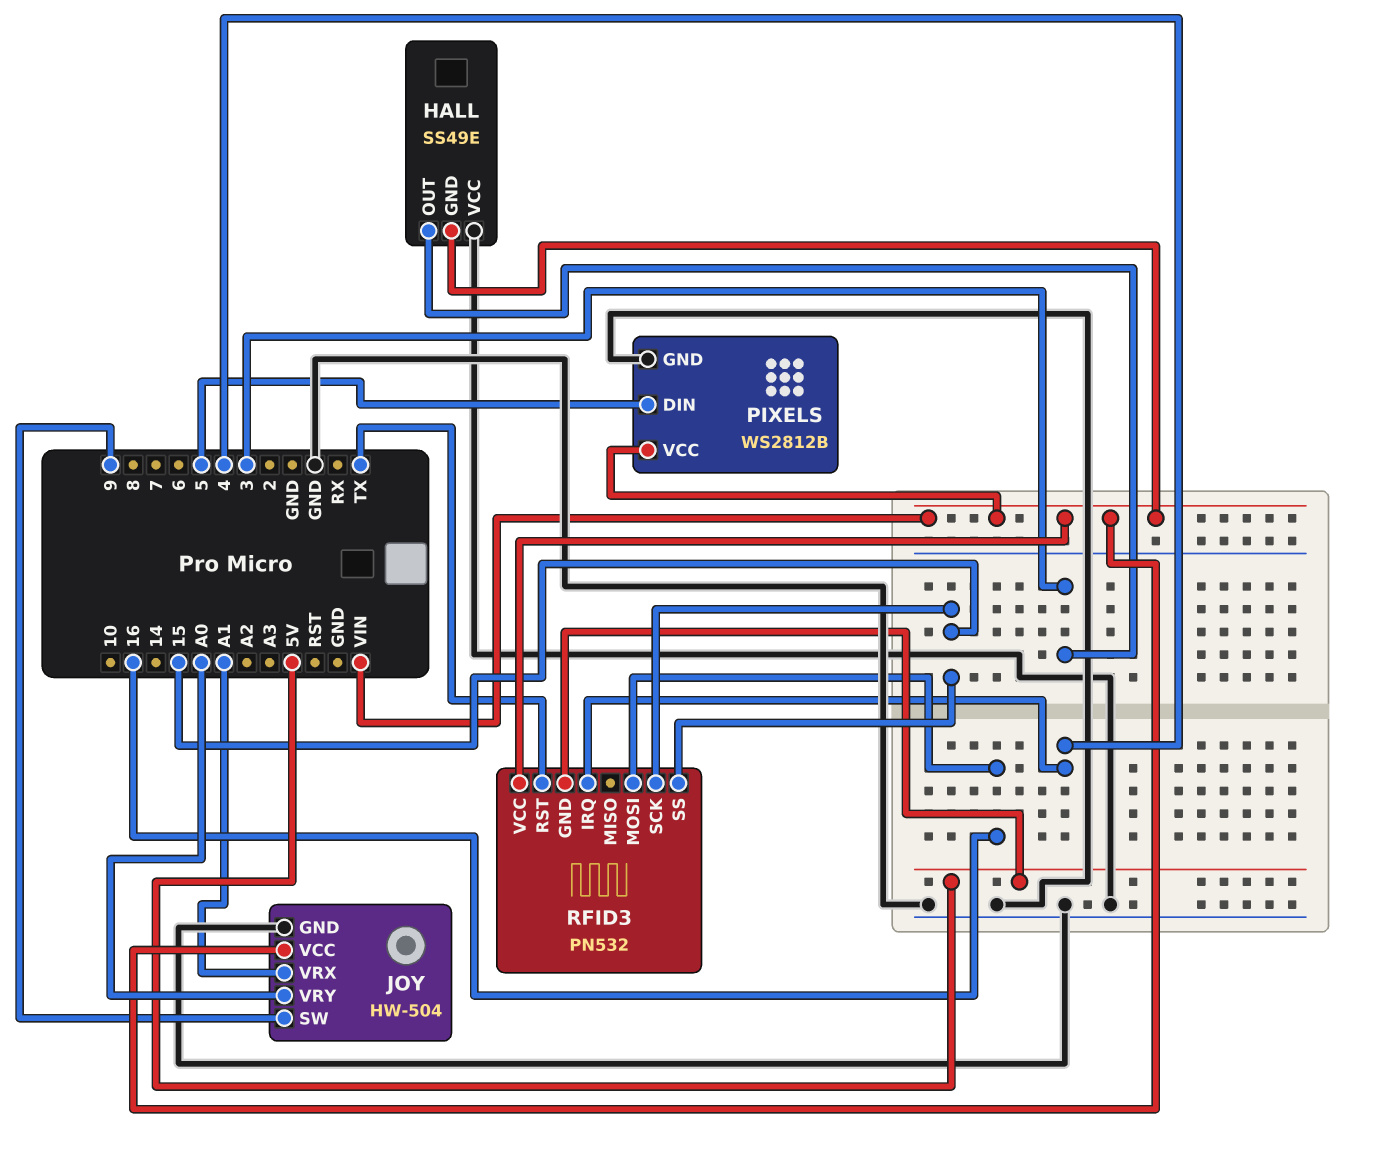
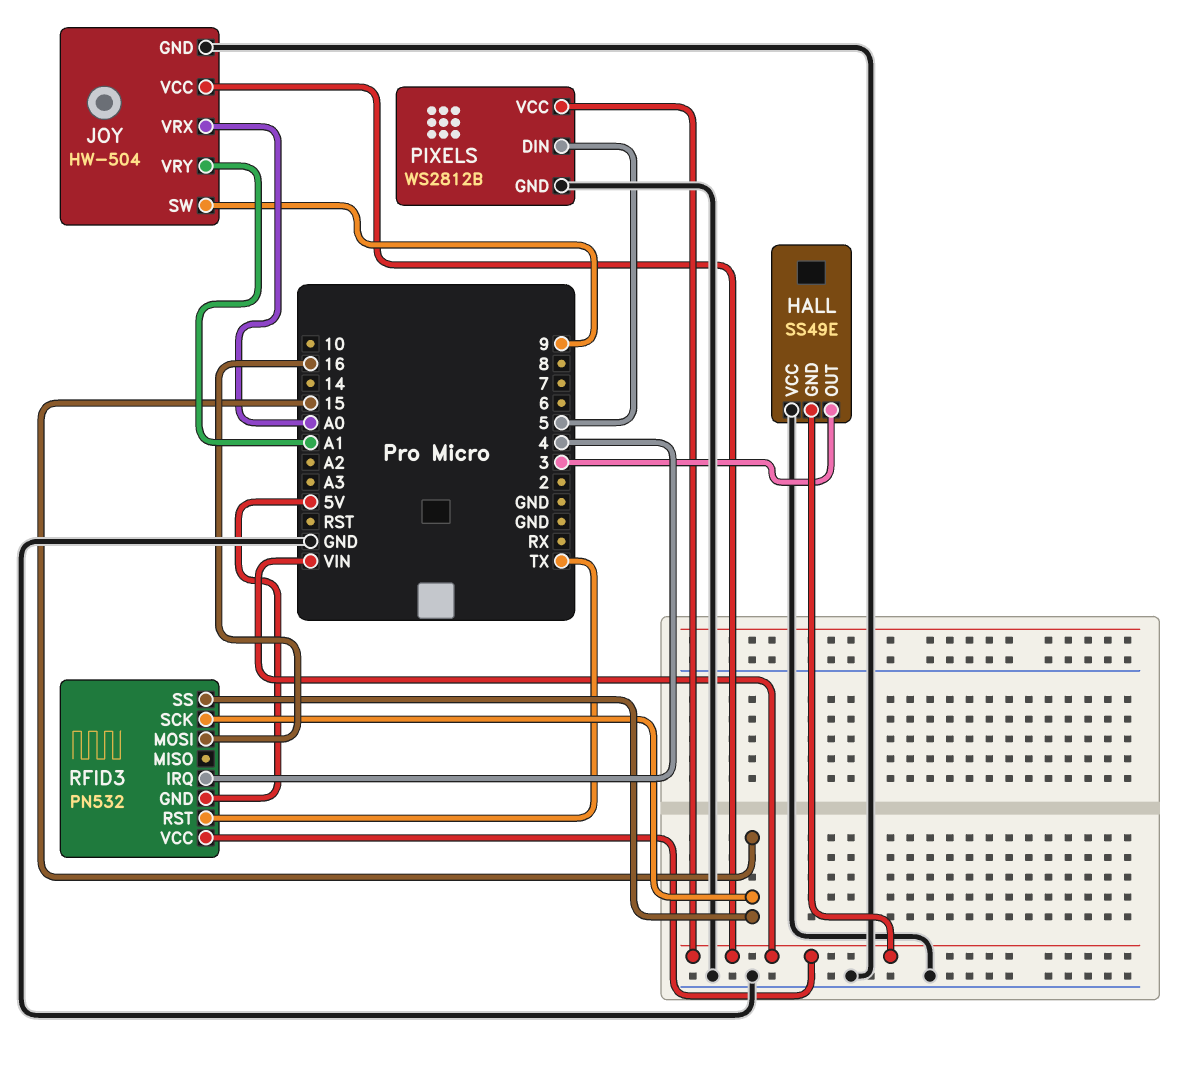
JOY pin VRX: A1 -> A0
JOY pin VRY: A0 -> A1

